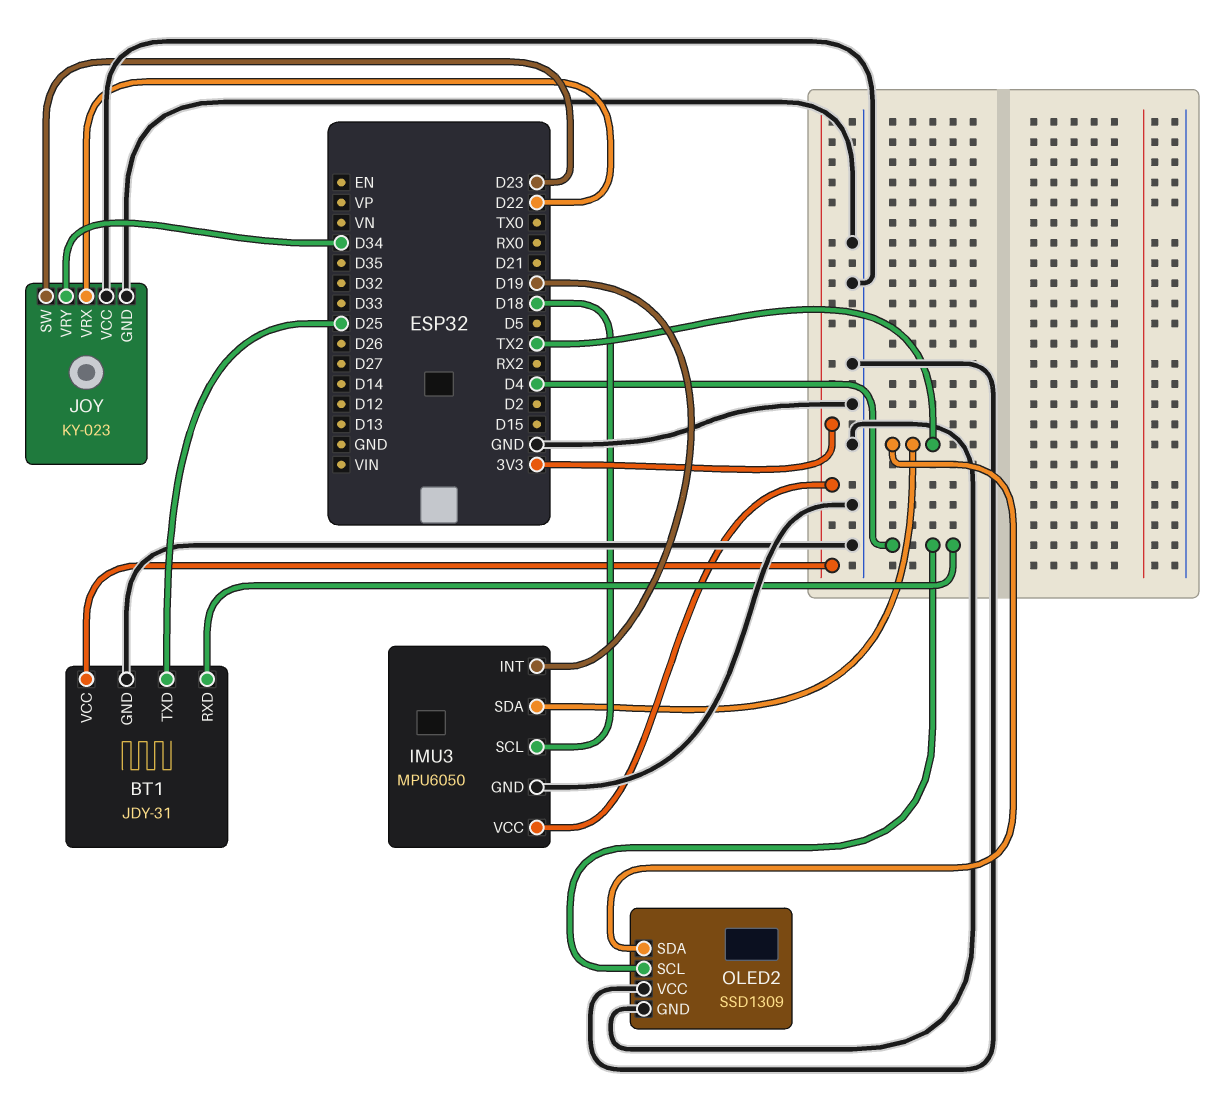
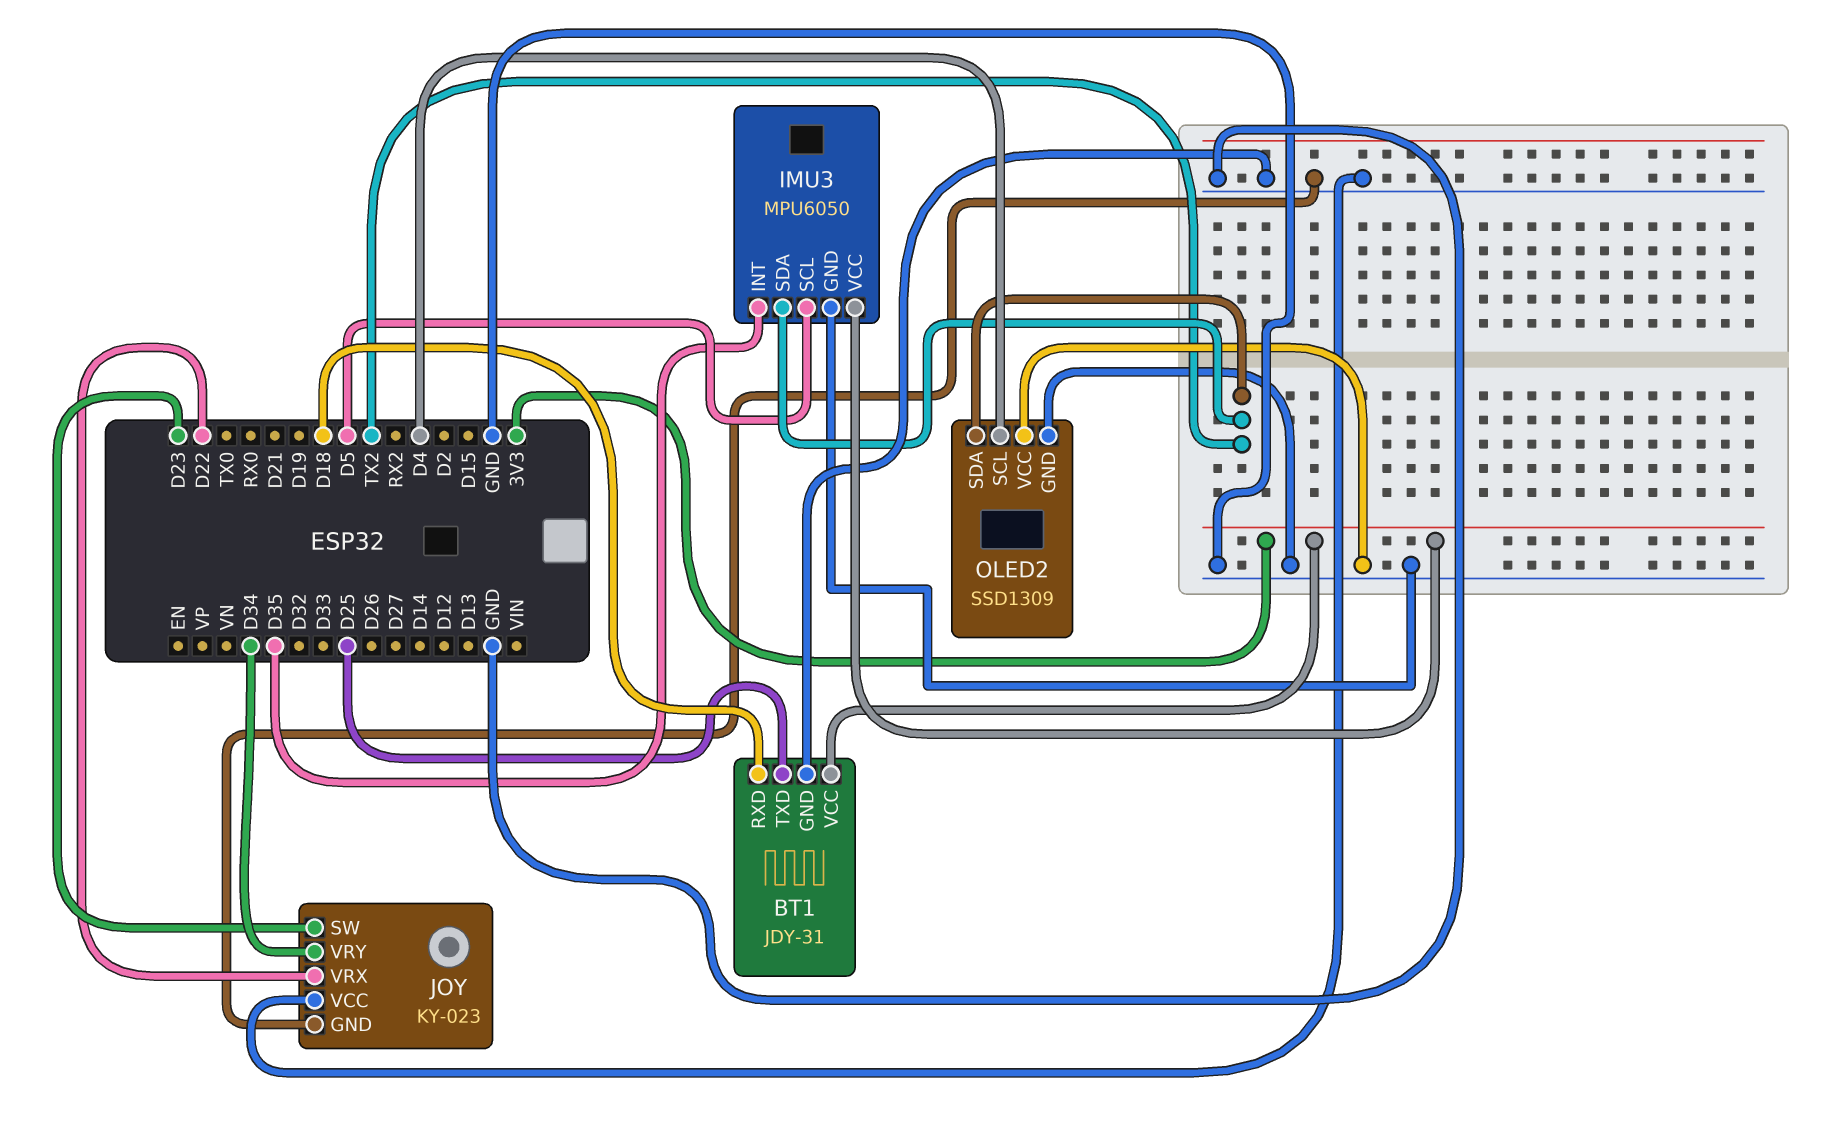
BT1 pin RXD: D4 -> D18
IMU3 pin INT: D19 -> D35
IMU3 pin SCL: D18 -> D5

